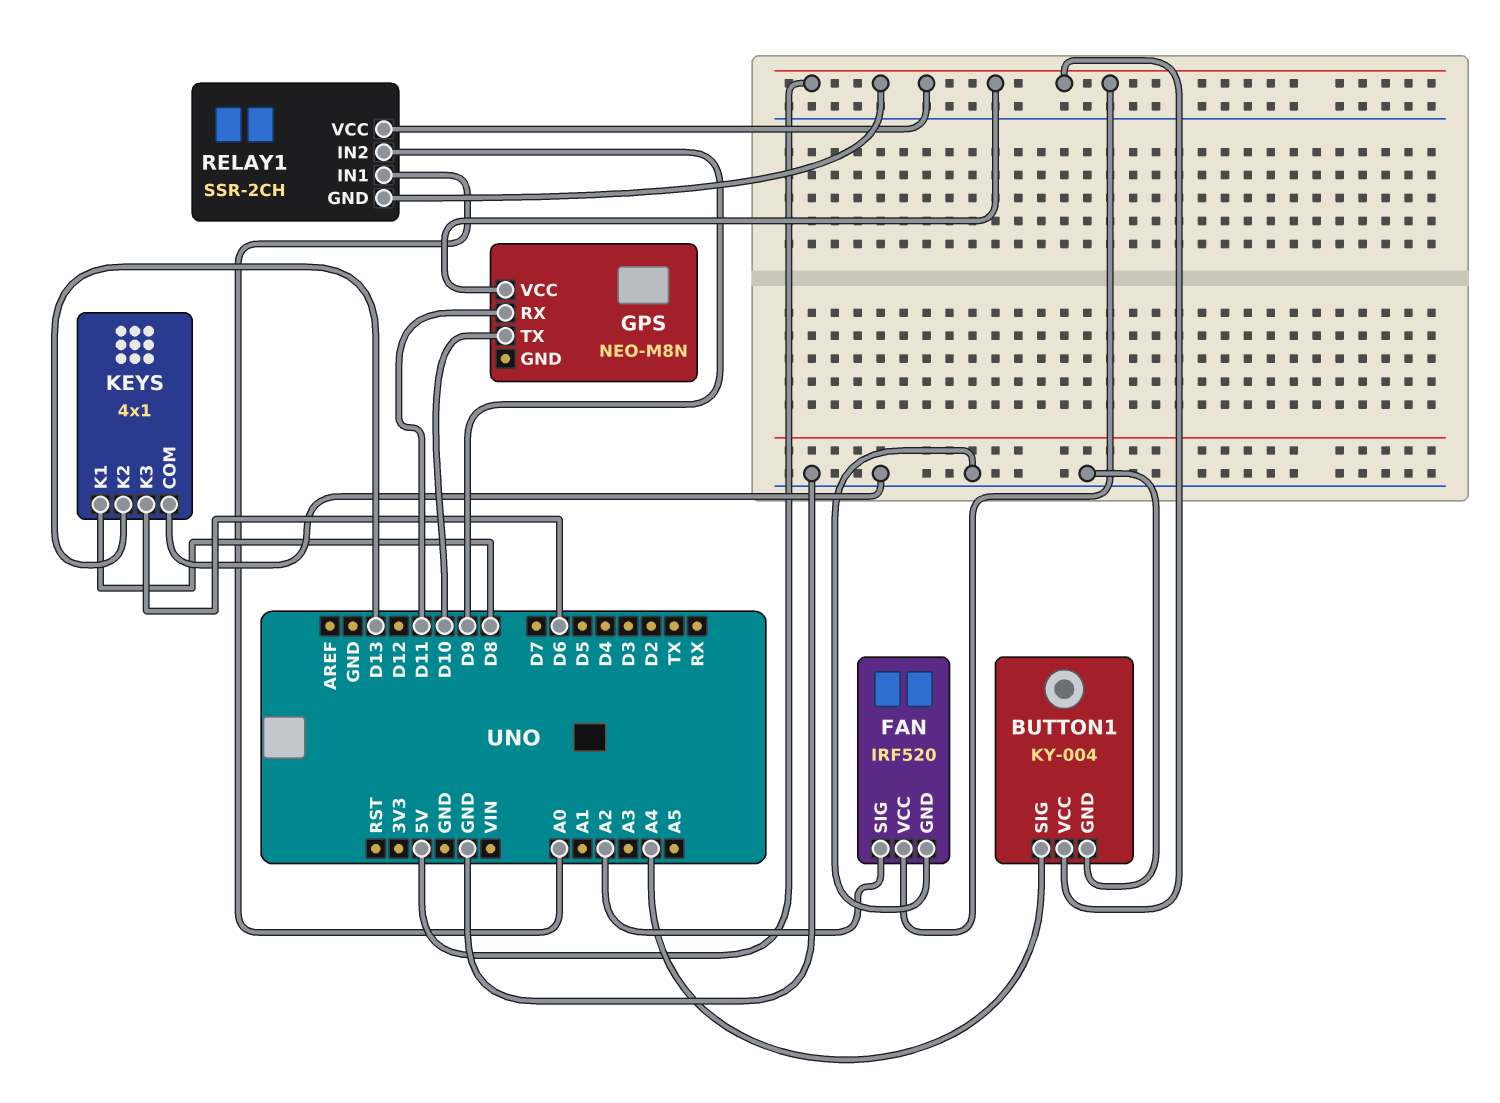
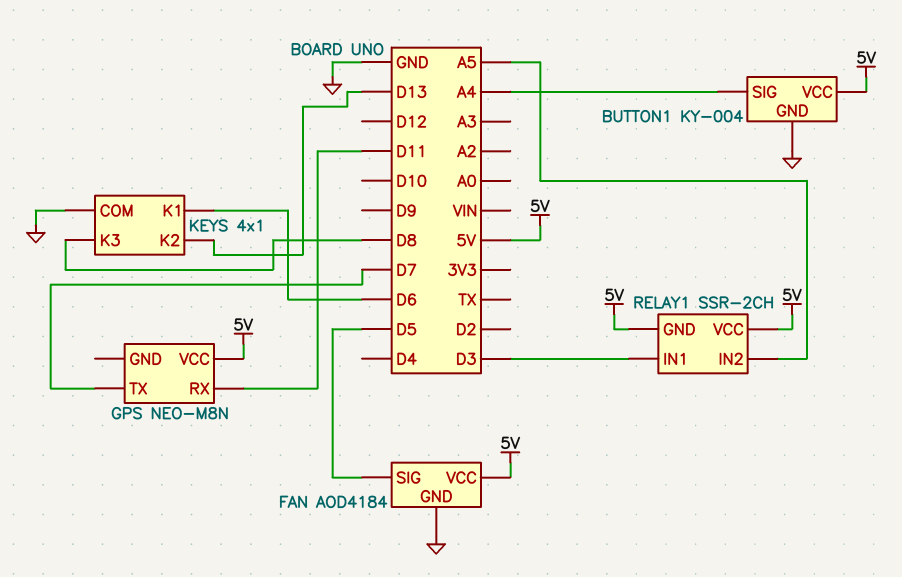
FAN: IRF520 -> AOD4184
FAN pin SIG: A2 -> D5
GPS pin TX: D10 -> D7
KEYS pin K1: D8 -> D6
KEYS pin K3: D6 -> D8
RELAY1 pin IN1: A0 -> D3
RELAY1 pin IN2: D9 -> A5

